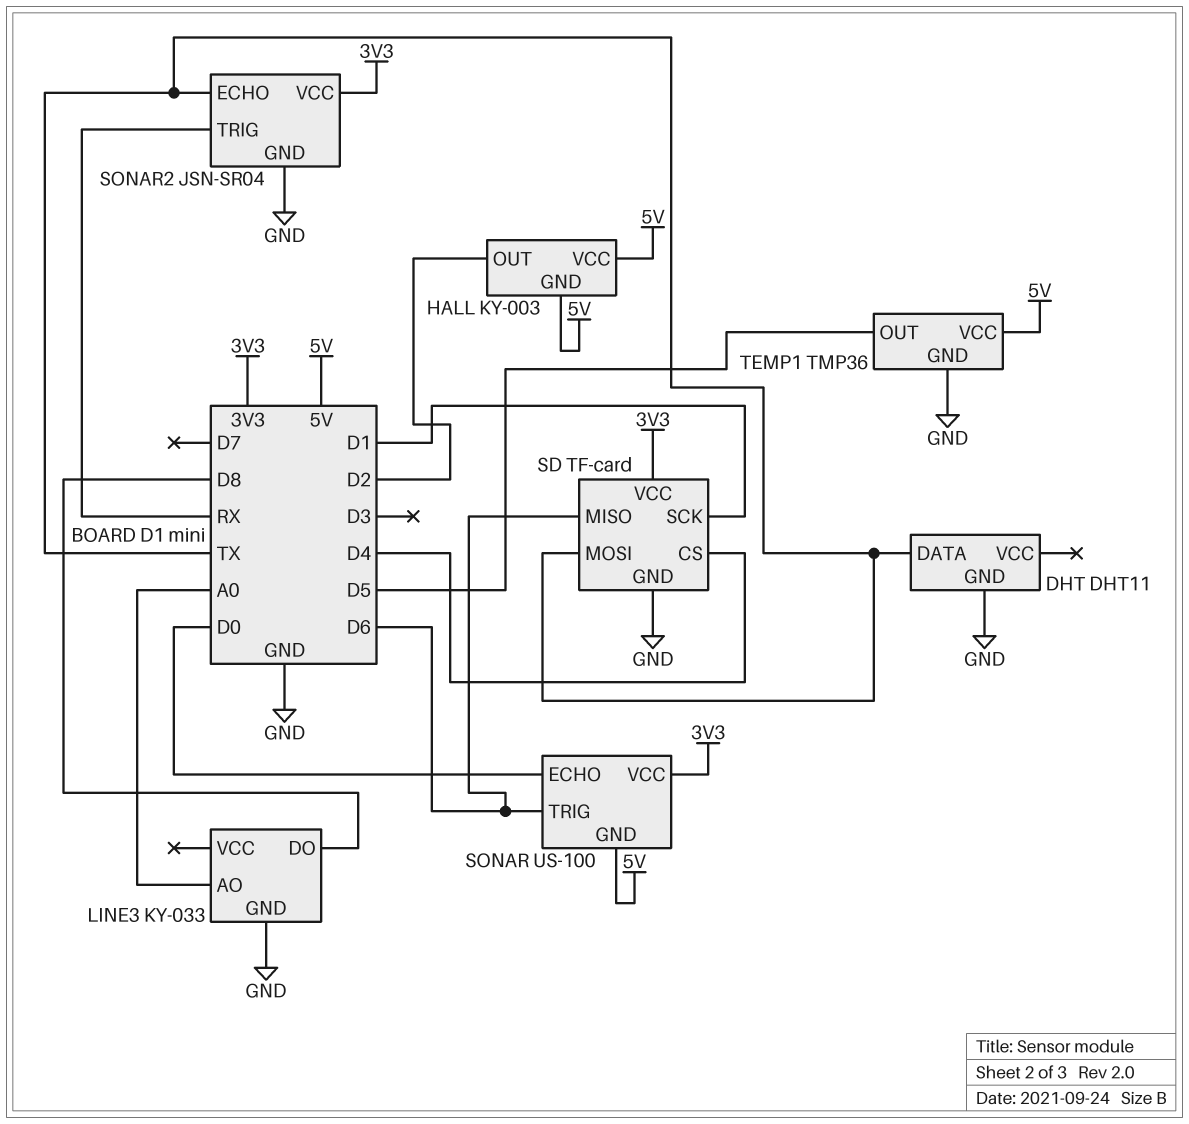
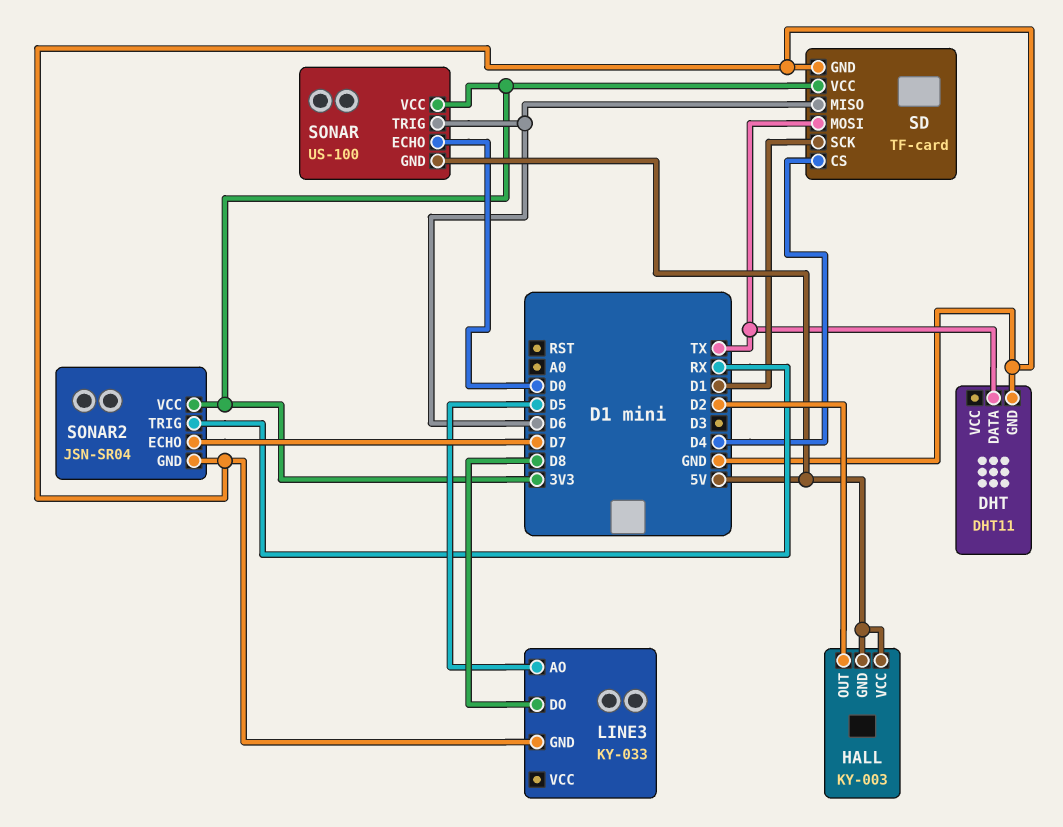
LINE3 pin AO: A0 -> D5
SONAR2 pin ECHO: TX -> D7
TEMP1: TMP36 -> none
TEMP1 pin GND: GND -> none
TEMP1 pin OUT: D5 -> none
TEMP1 pin VCC: 5V -> none

